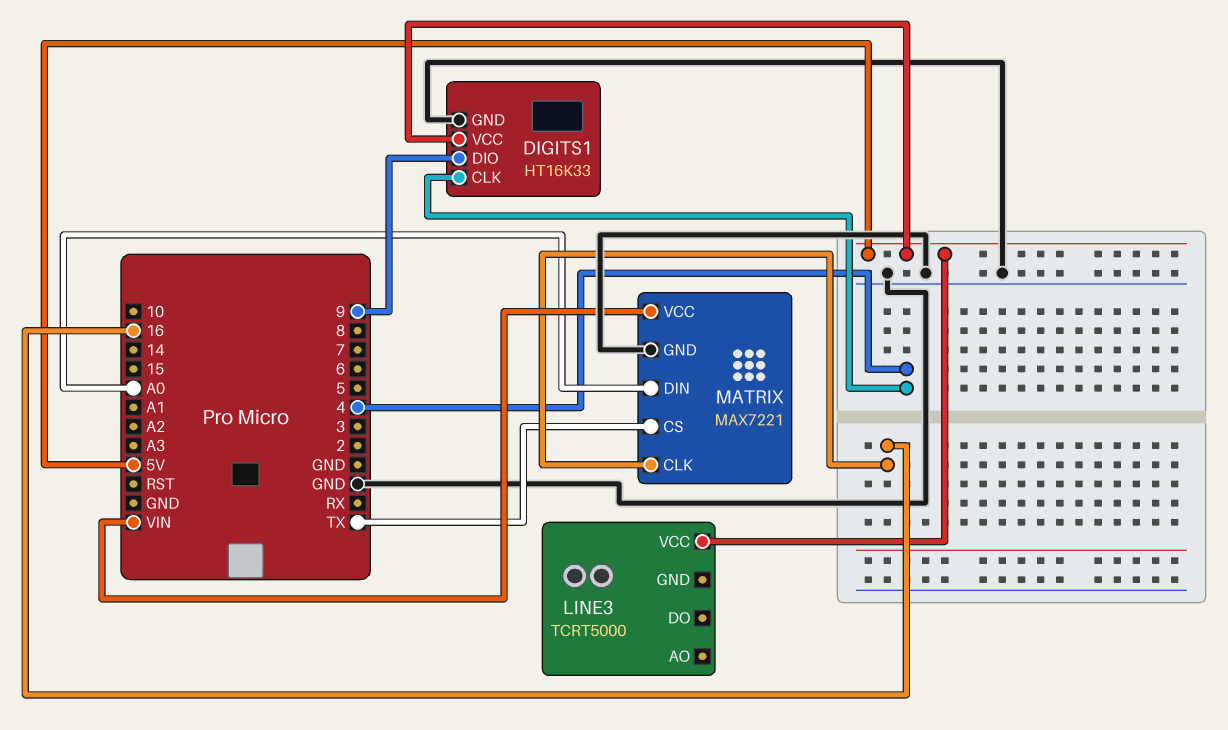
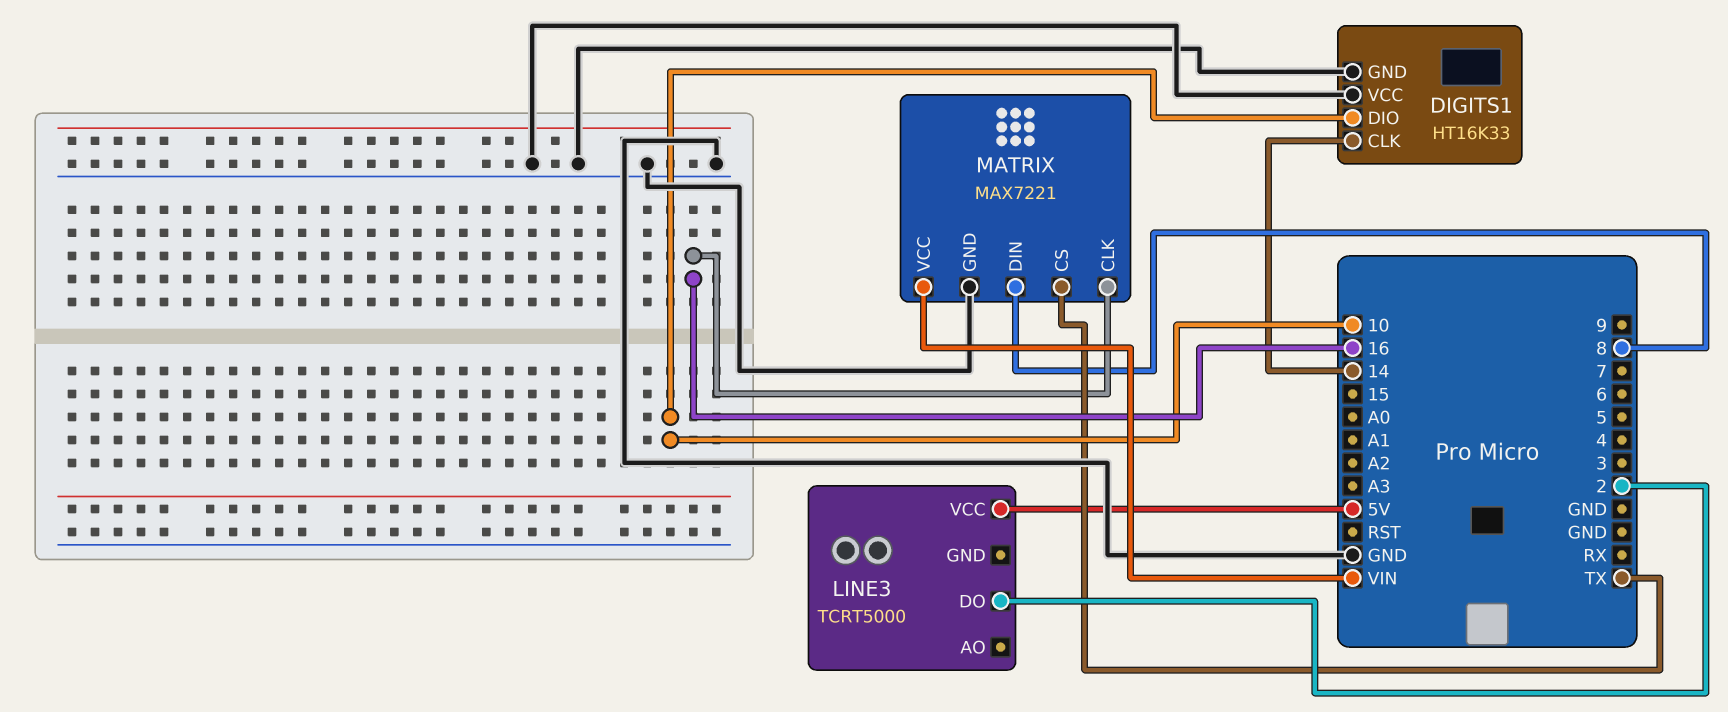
DIGITS1 pin CLK: 4 -> 14
DIGITS1 pin DIO: 9 -> 10
DIGITS1 pin VCC: 5V -> GND
LINE3 pin DO: none -> 2
MATRIX pin DIN: A0 -> 8

